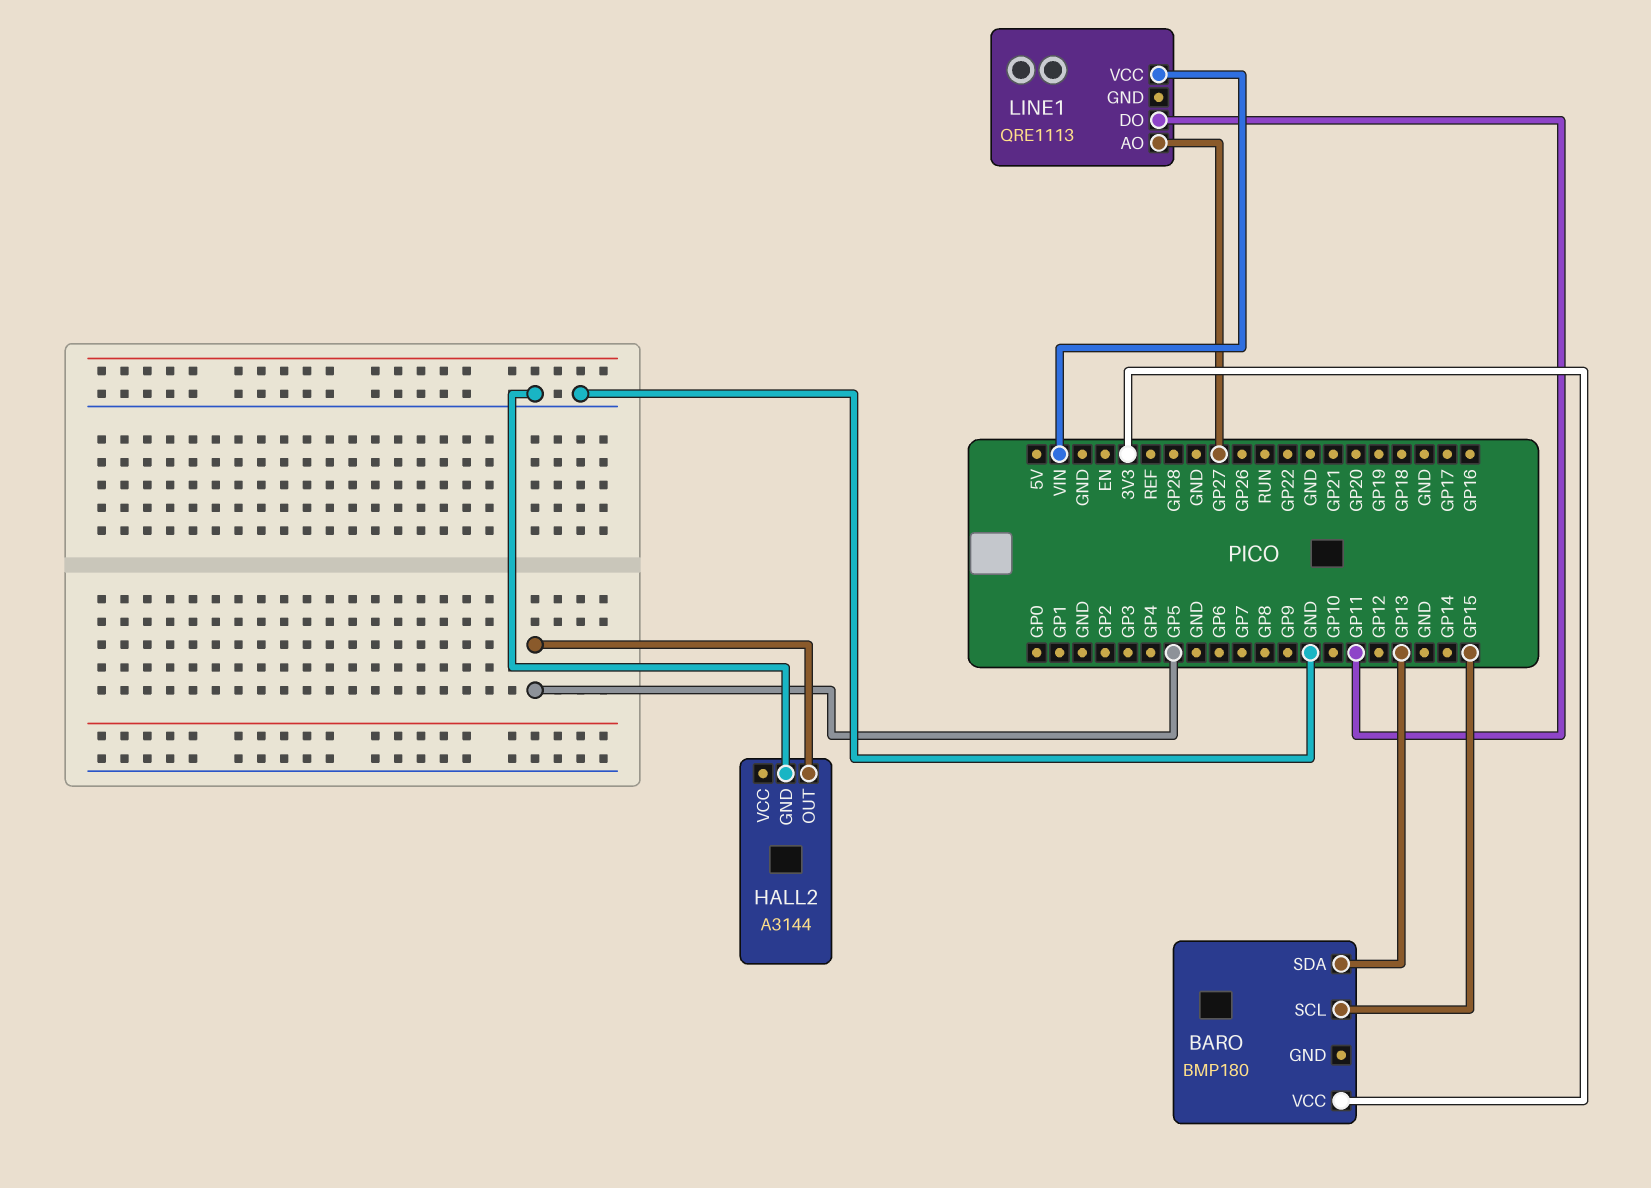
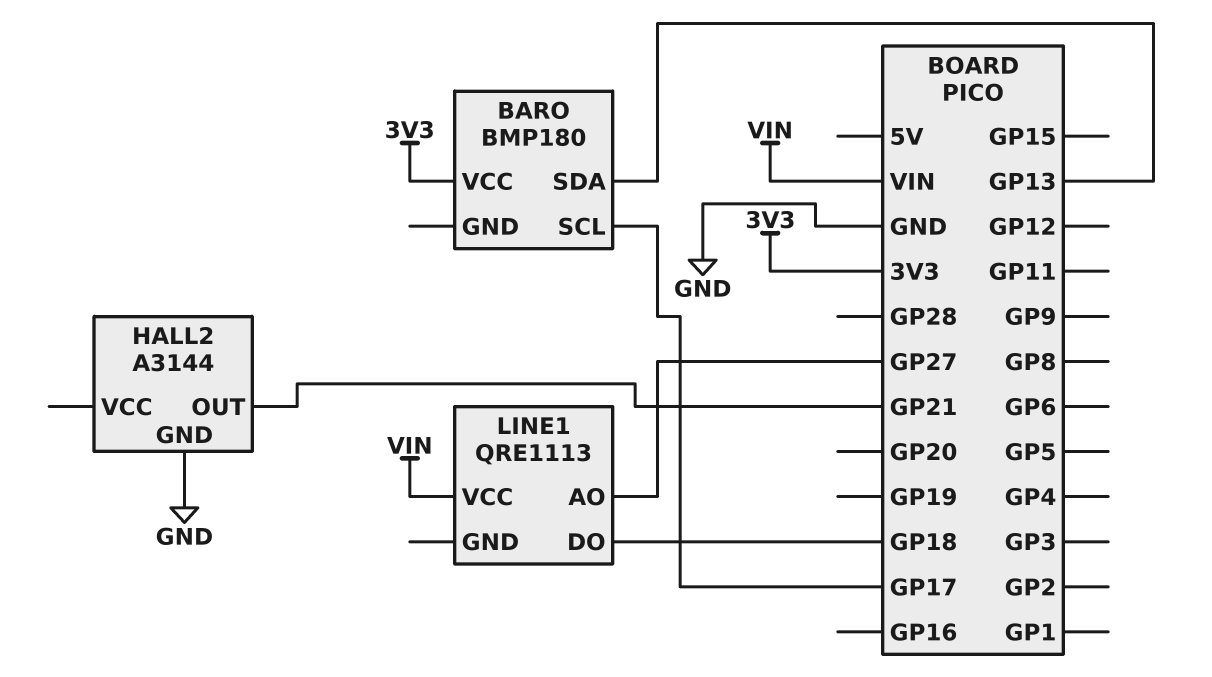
BARO pin SCL: GP15 -> GP17
HALL2 pin OUT: GP5 -> GP21
LINE1 pin DO: GP11 -> GP18

